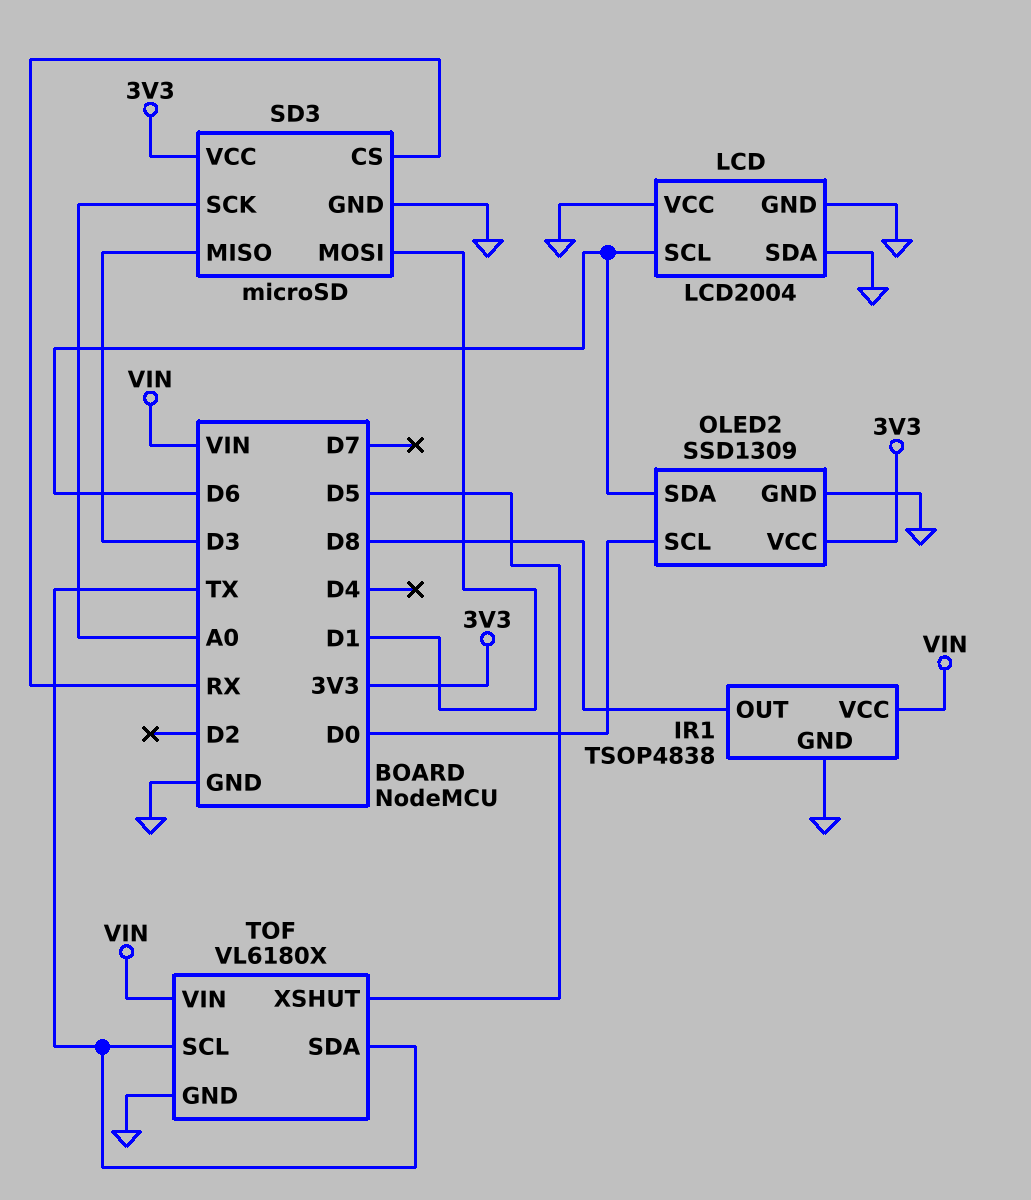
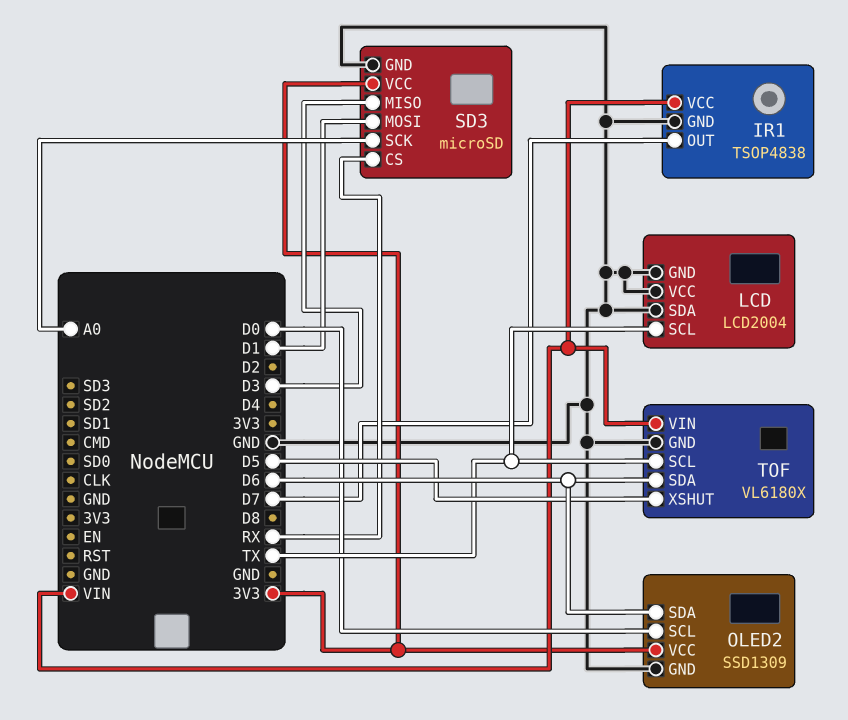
IR1 pin OUT: D8 -> D7
LCD pin SCL: D6 -> TX
TOF pin SDA: TX -> D6

